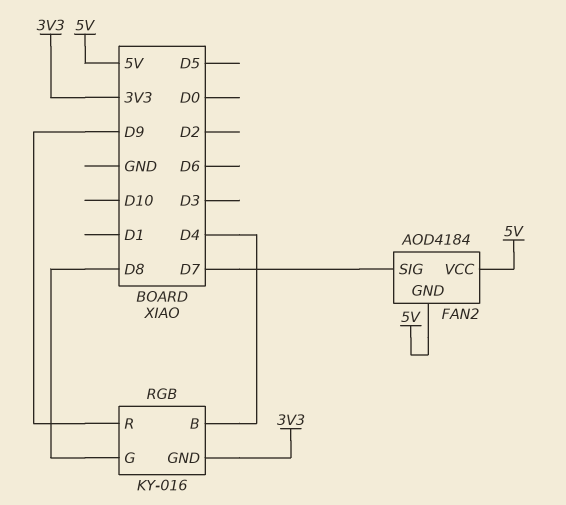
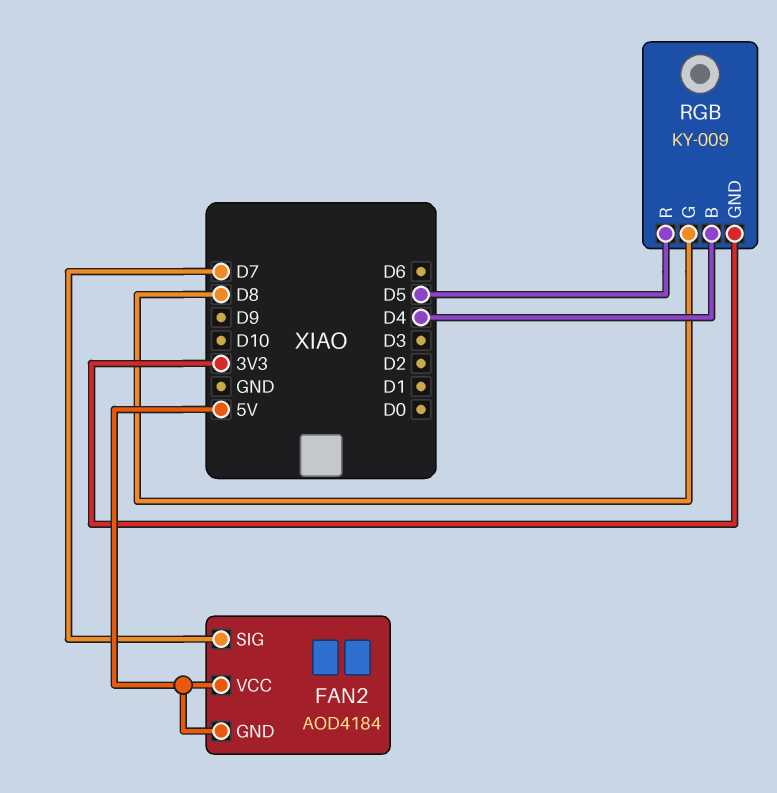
RGB: KY-016 -> KY-009
RGB pin R: D9 -> D5

